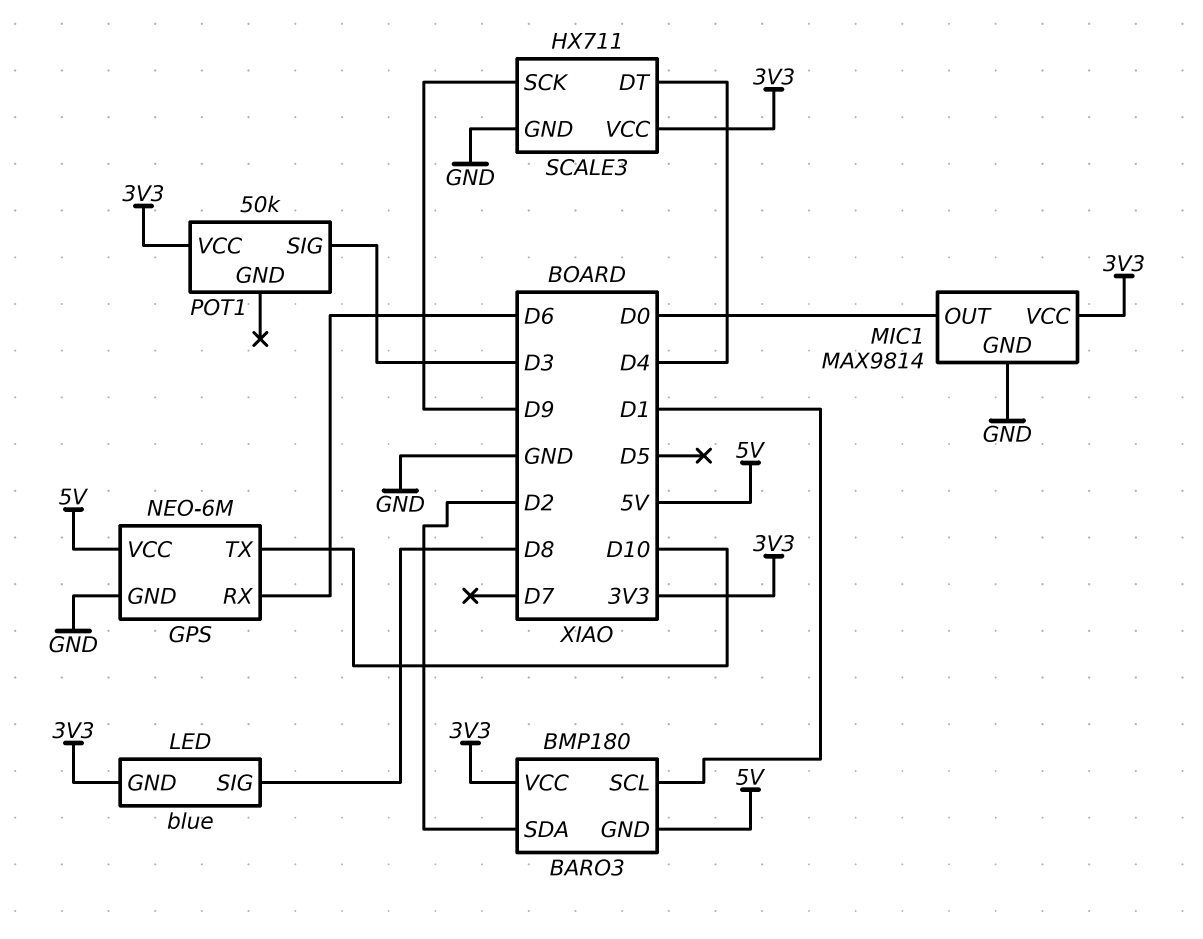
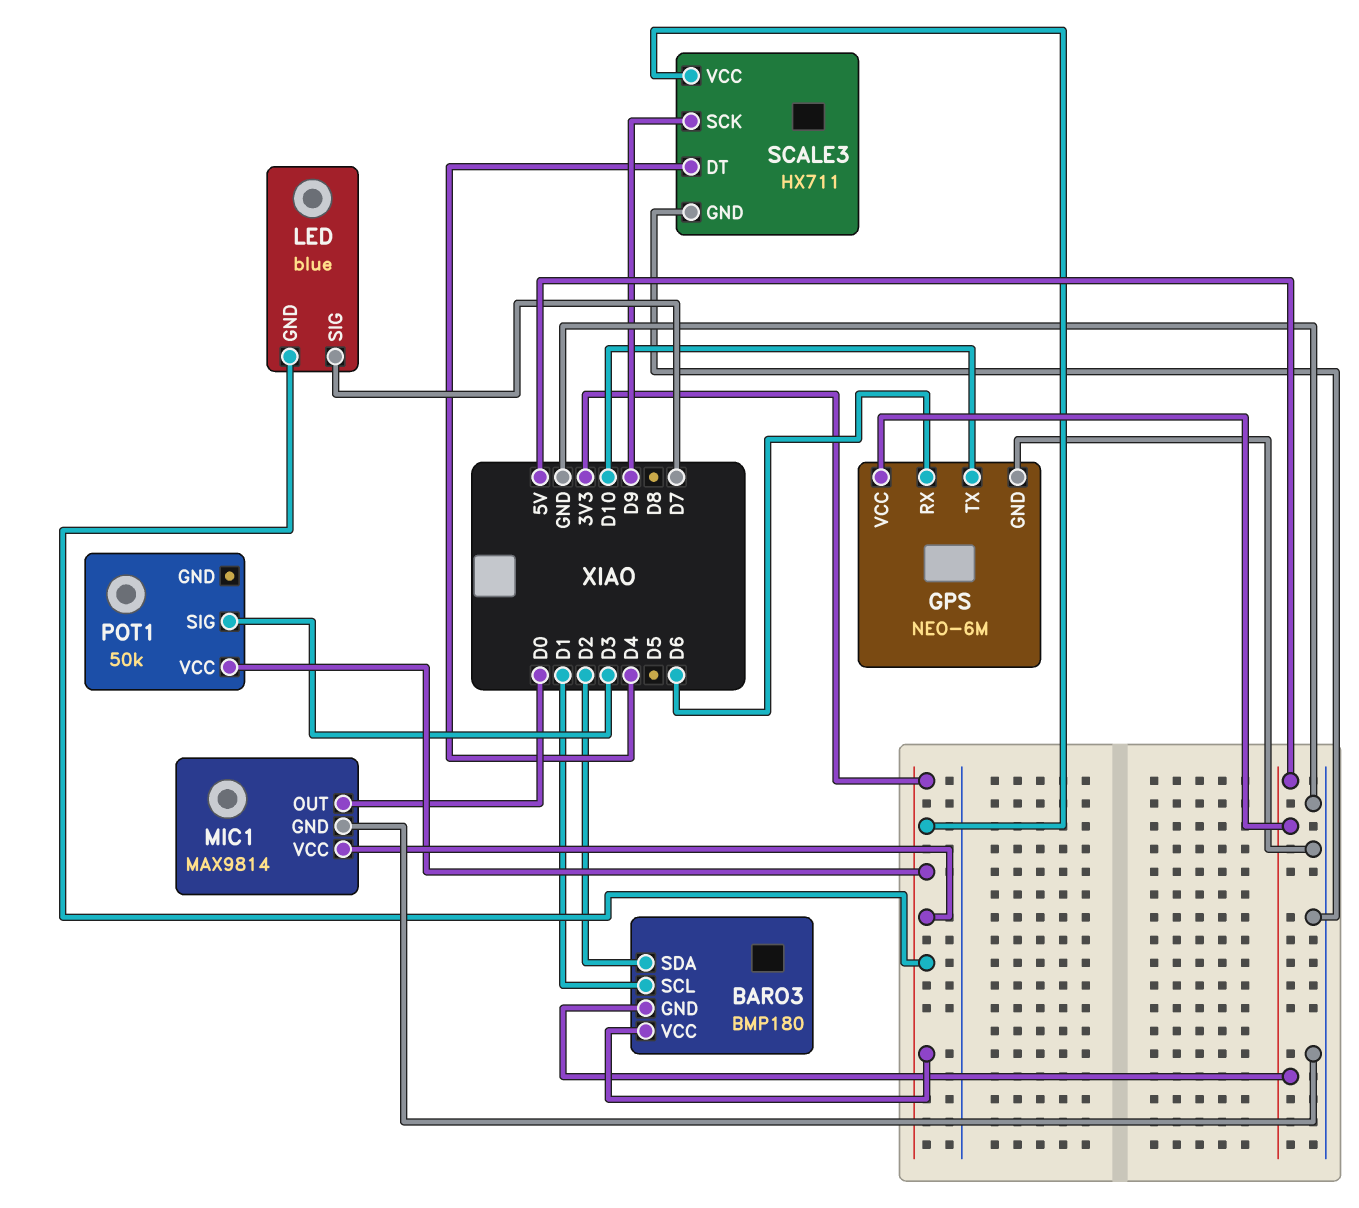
LED pin SIG: D8 -> D7

